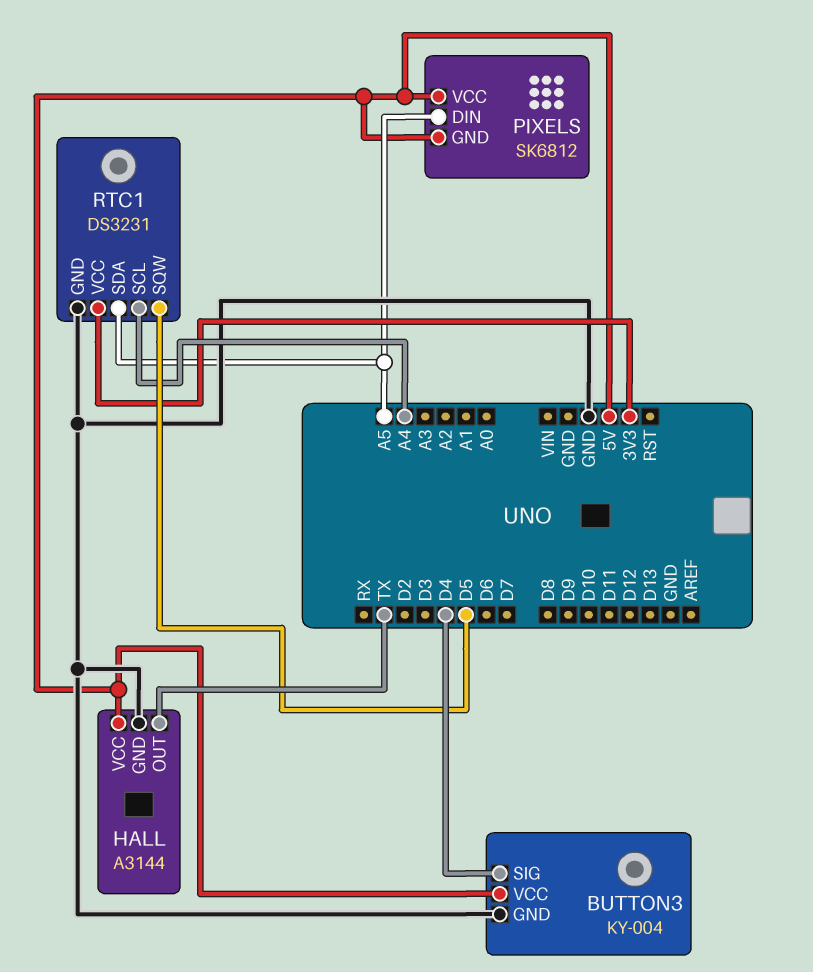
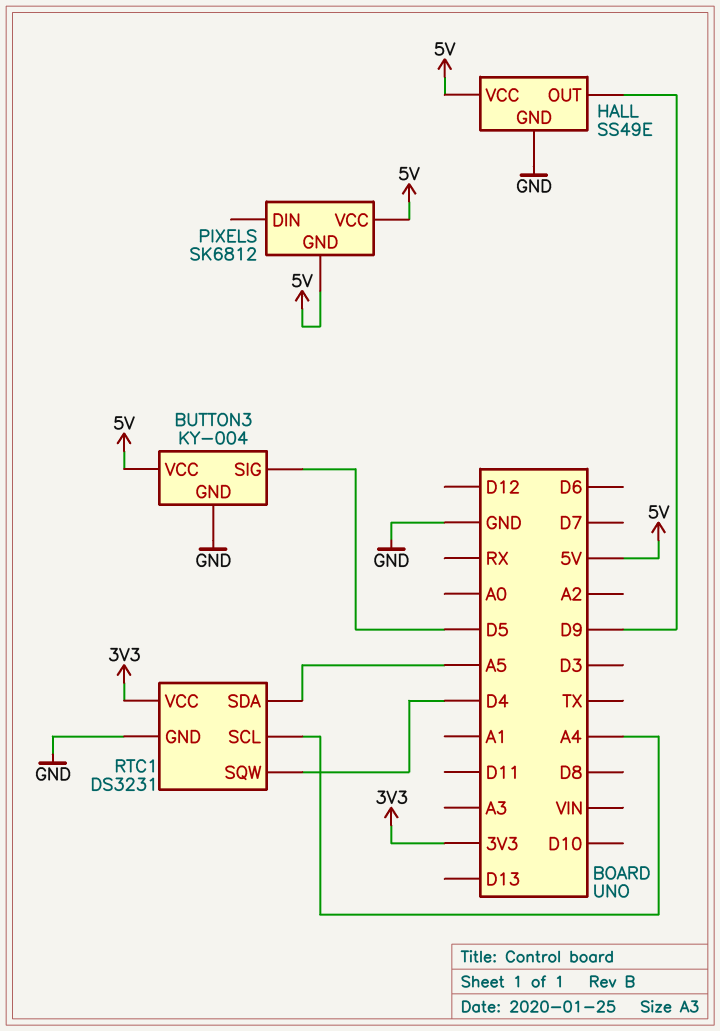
BUTTON3 pin SIG: D4 -> D5
HALL: A3144 -> SS49E
HALL pin OUT: TX -> D9
PIXELS pin DIN: A5 -> none
RTC1 pin SQW: D5 -> D4

